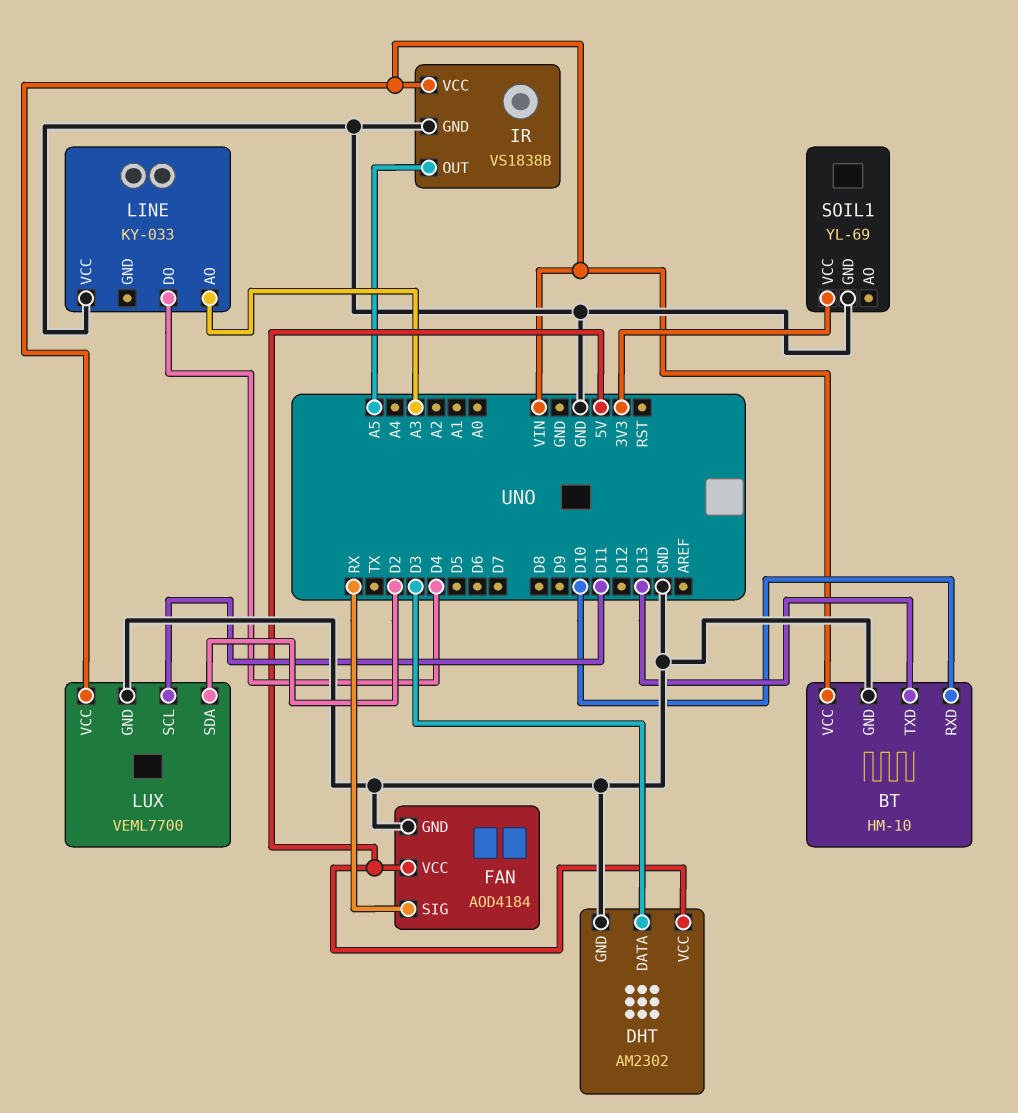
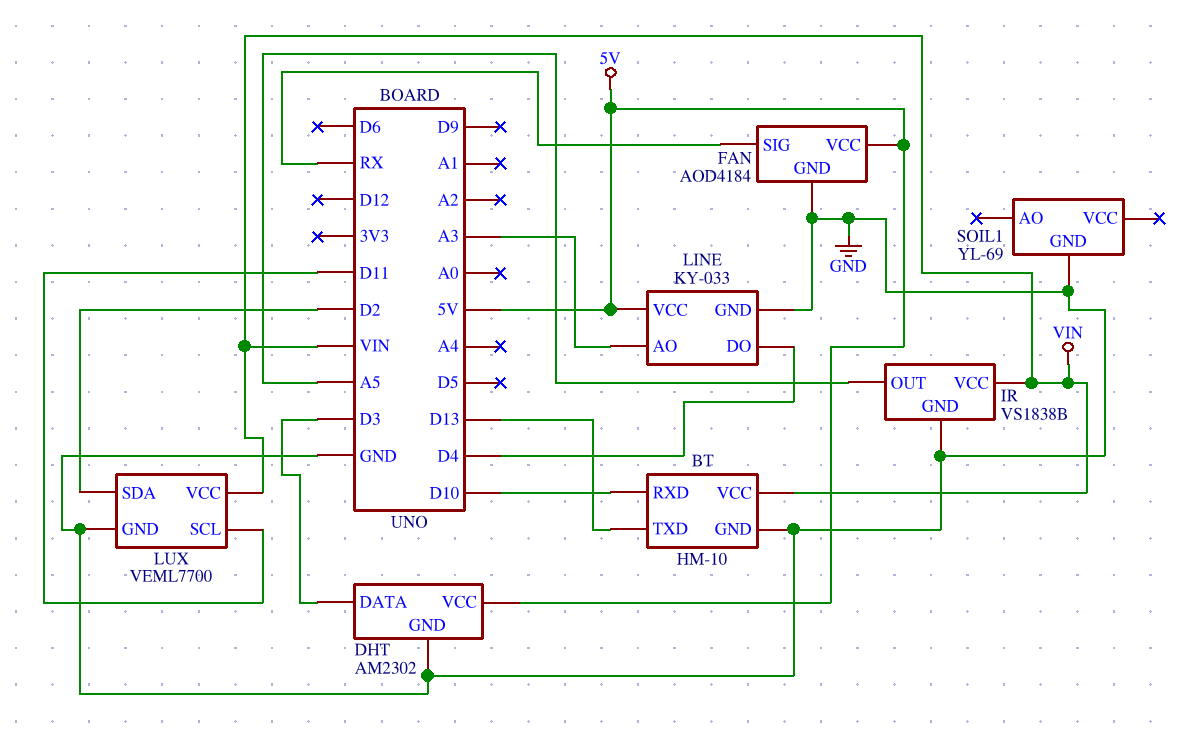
LINE pin GND: none -> GND
LINE pin VCC: GND -> 5V
SOIL1 pin VCC: 3V3 -> none

